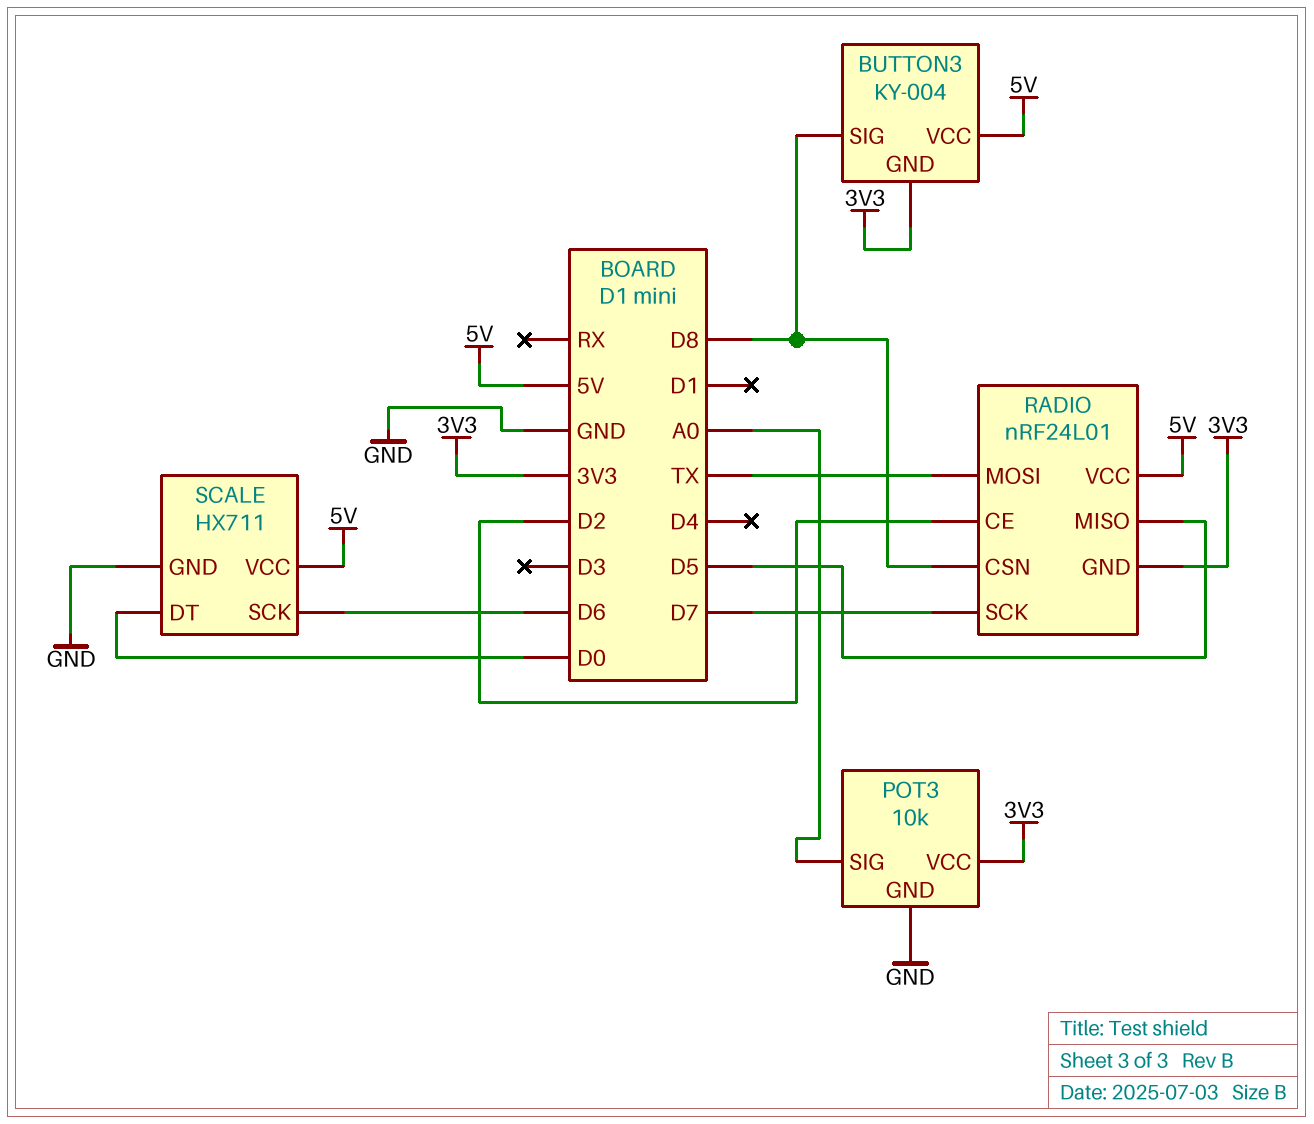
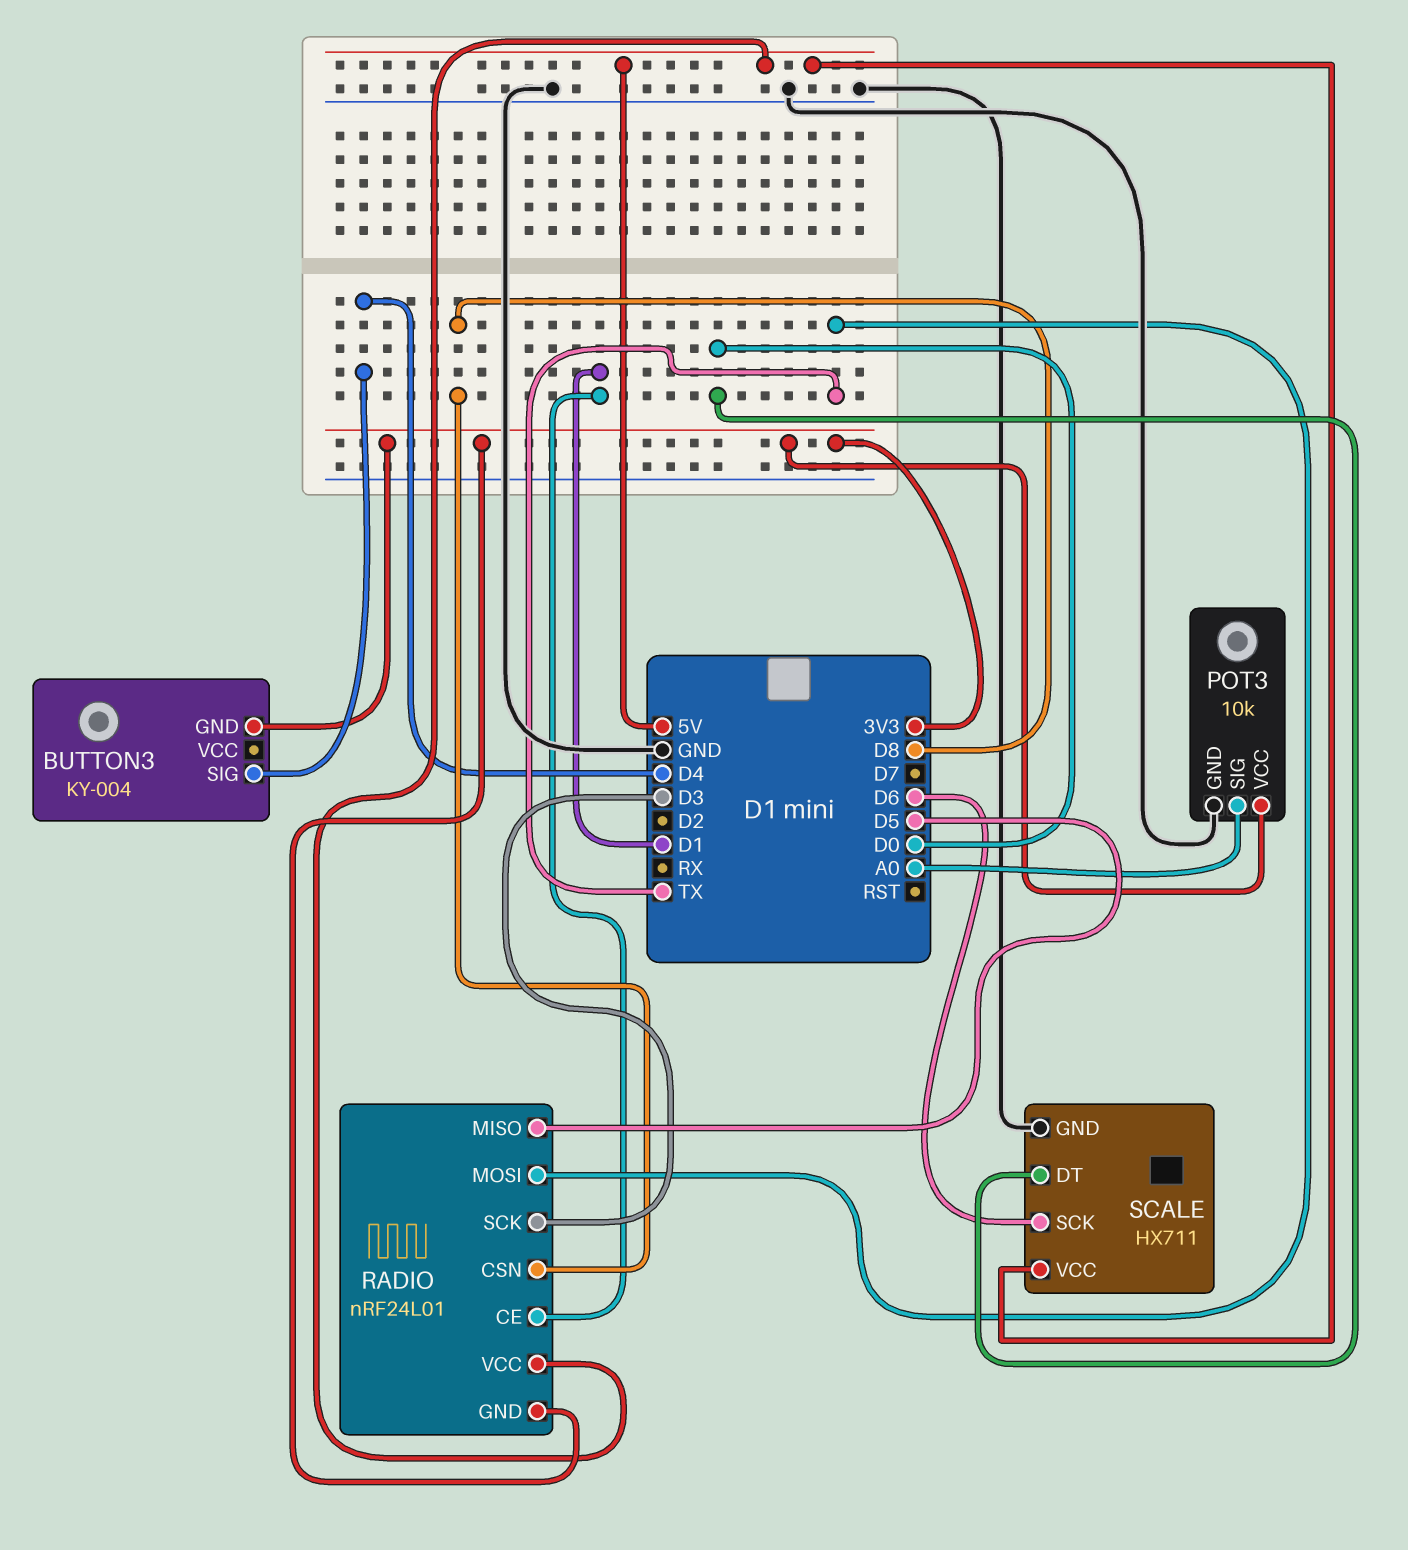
BUTTON3 pin SIG: D8 -> D4
BUTTON3 pin VCC: 5V -> none
RADIO pin CE: D2 -> D1
RADIO pin SCK: D7 -> D3

